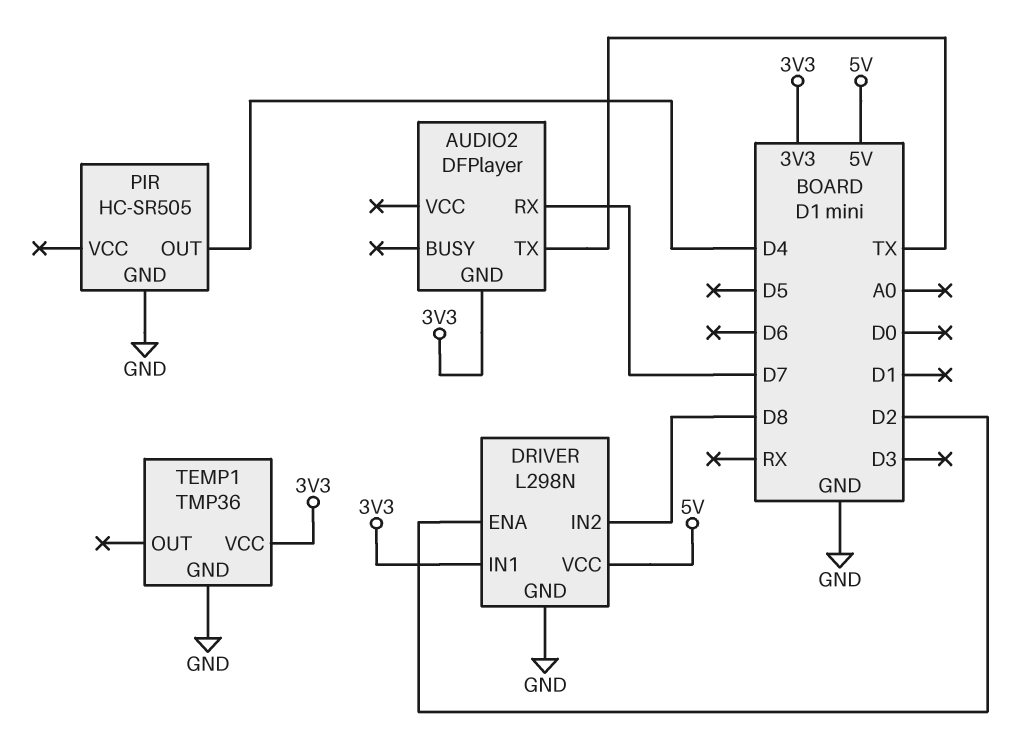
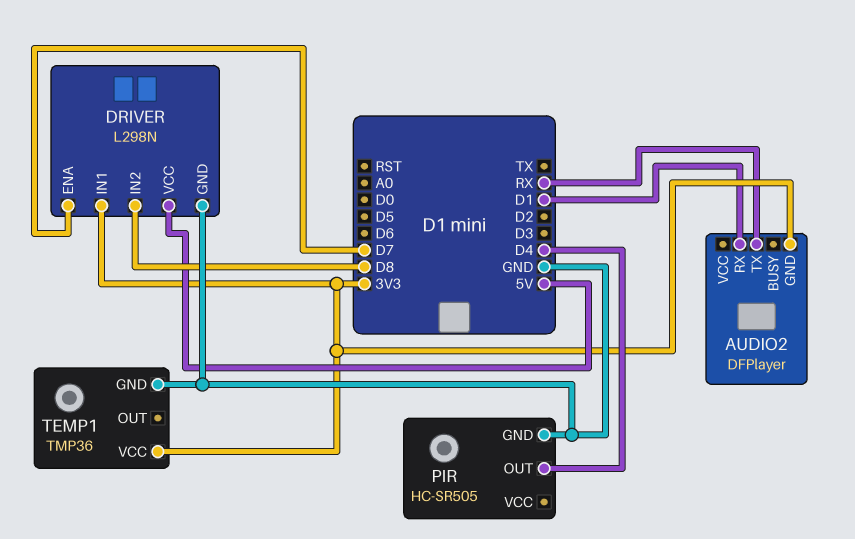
AUDIO2 pin RX: D7 -> D1
AUDIO2 pin TX: TX -> RX
DRIVER pin ENA: D2 -> D7

